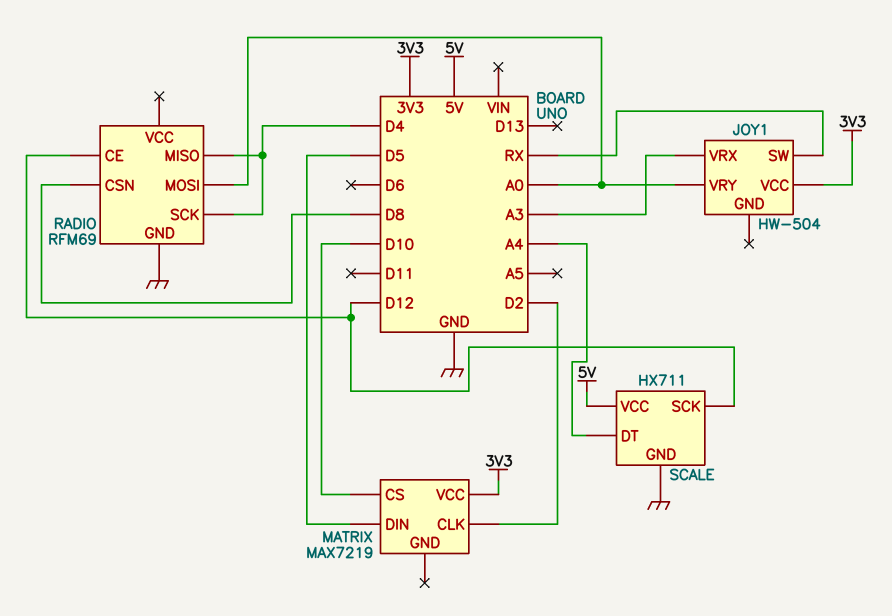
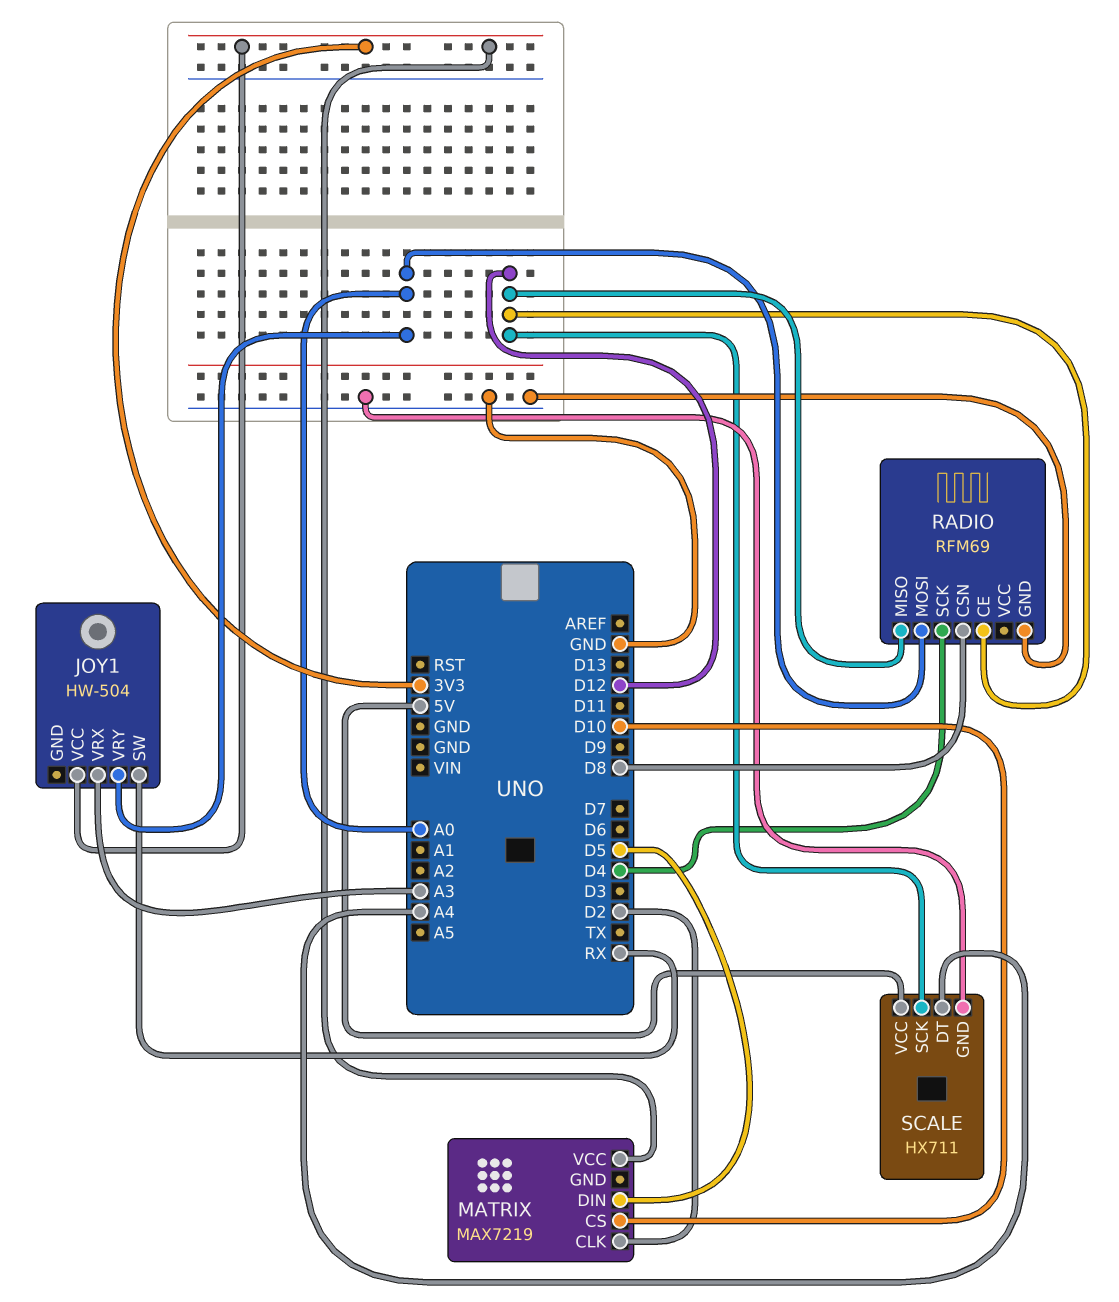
RADIO pin MISO: D4 -> D12

